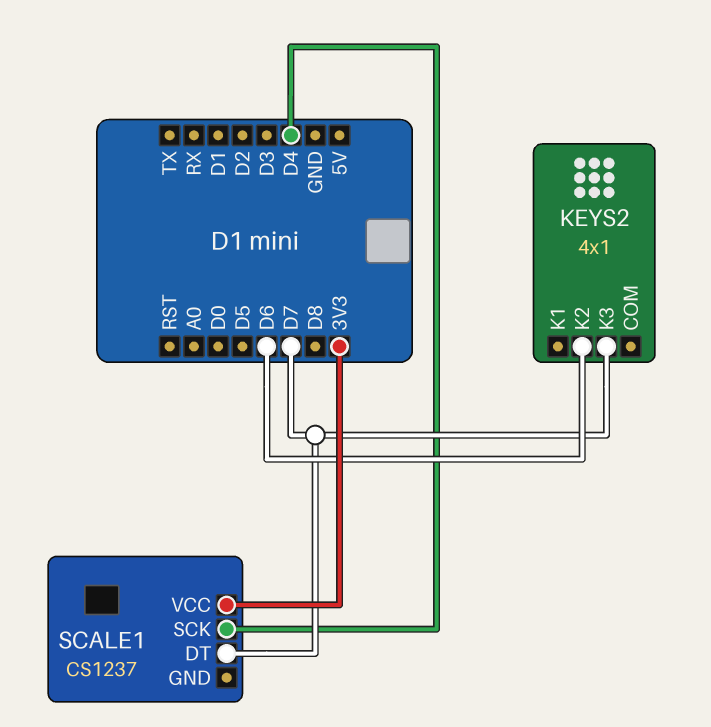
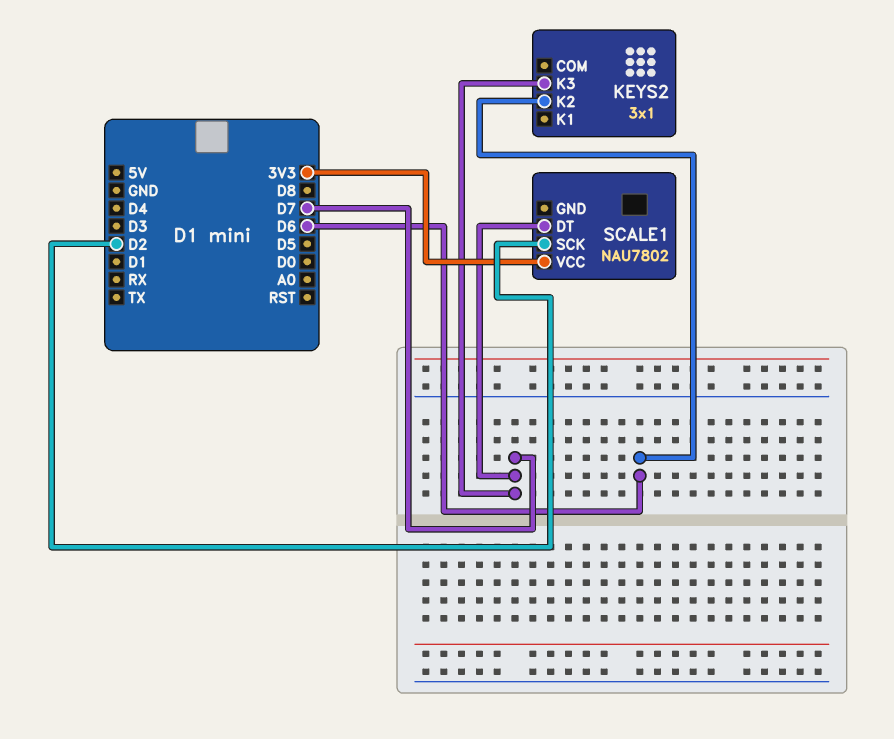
KEYS2: 4x1 -> 3x1
SCALE1: CS1237 -> NAU7802
SCALE1 pin SCK: D4 -> D2

